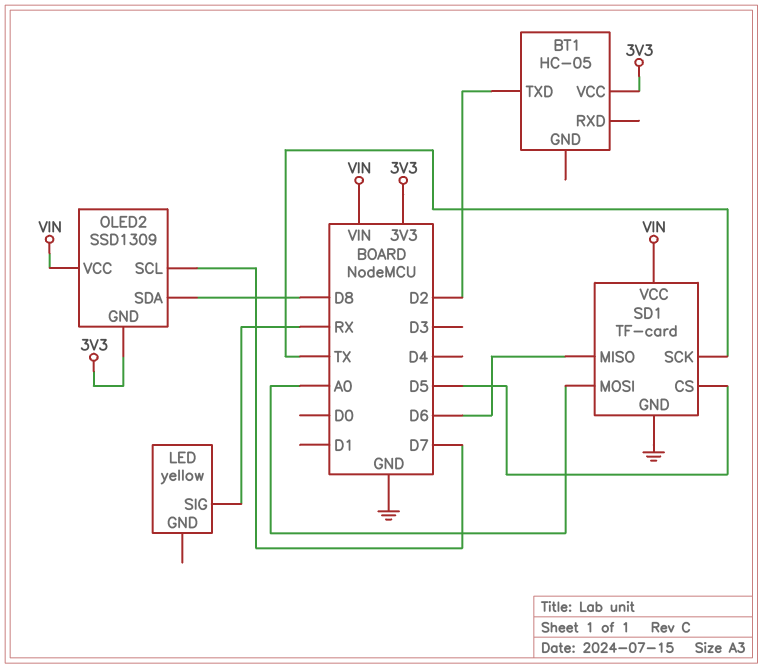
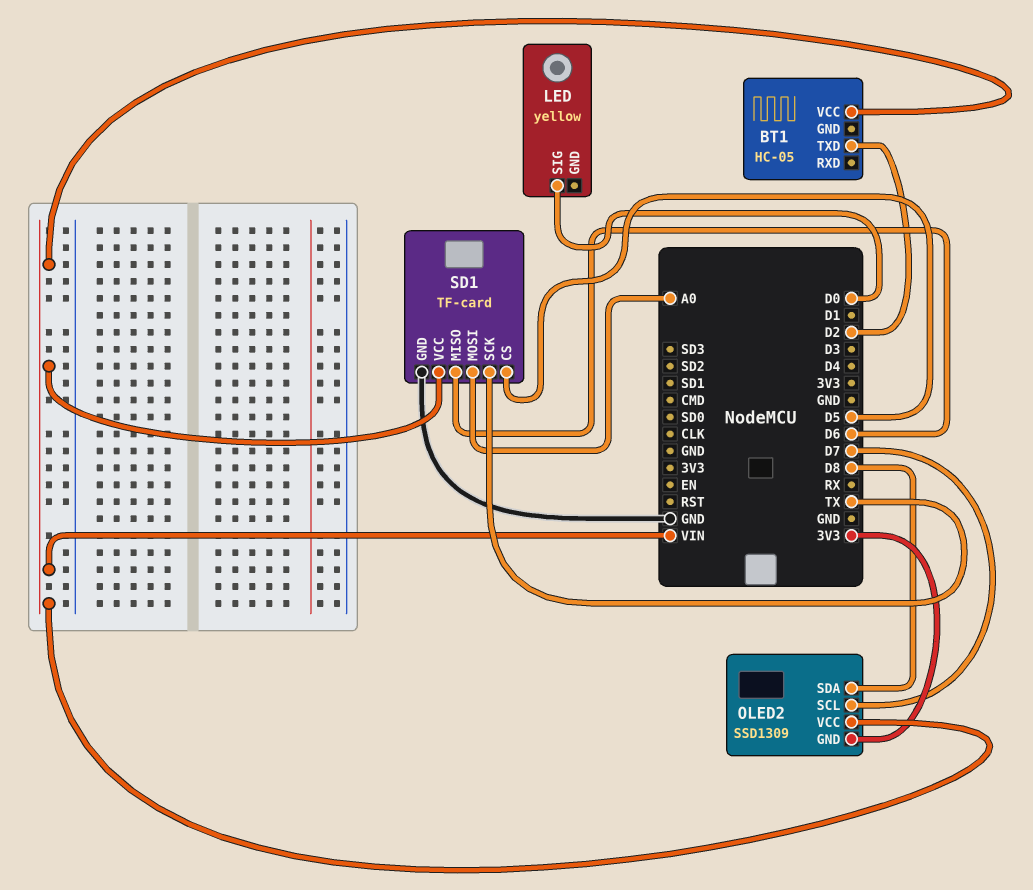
BT1 pin VCC: 3V3 -> VIN
LED pin SIG: RX -> D0

